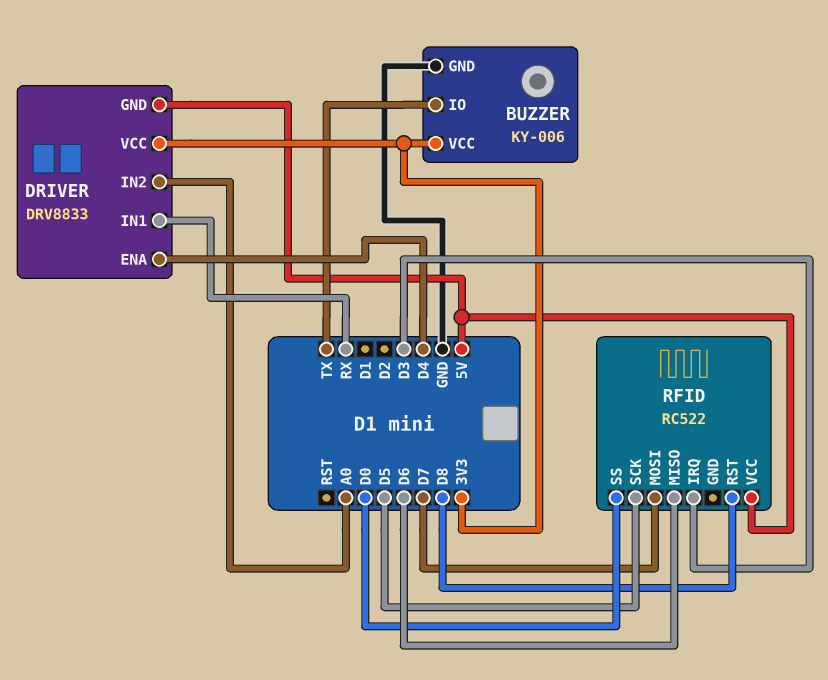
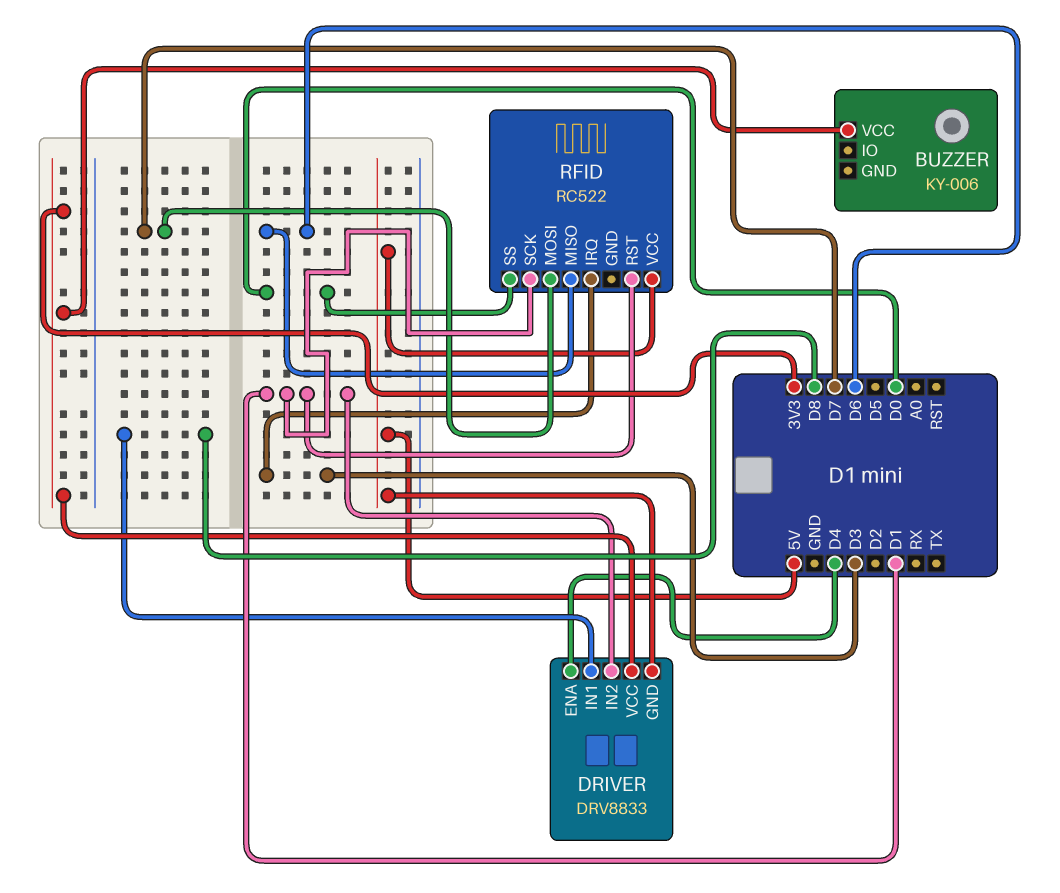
BUZZER pin GND: GND -> none
BUZZER pin IO: TX -> none
DRIVER pin IN1: RX -> D8
DRIVER pin IN2: A0 -> D1
RFID pin RST: D8 -> D1
RFID pin SCK: D5 -> D1

